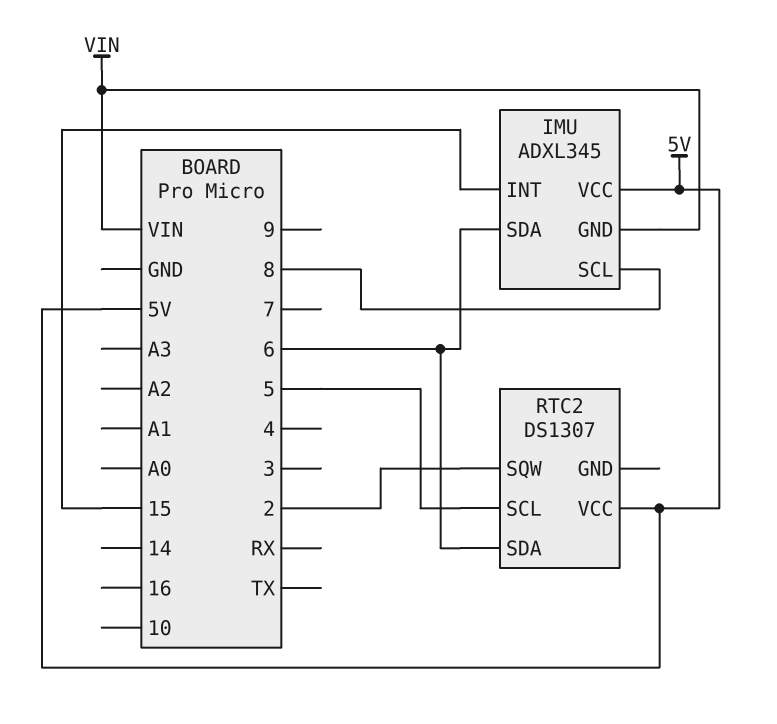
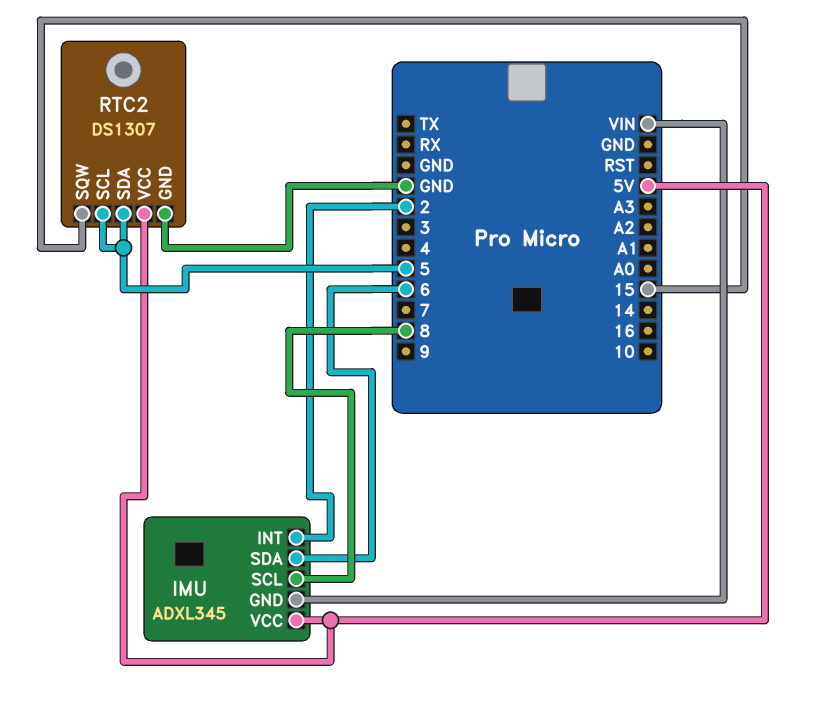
IMU pin INT: 15 -> 2
RTC2 pin GND: none -> GND
RTC2 pin SDA: 6 -> 5
RTC2 pin SQW: 2 -> 15

